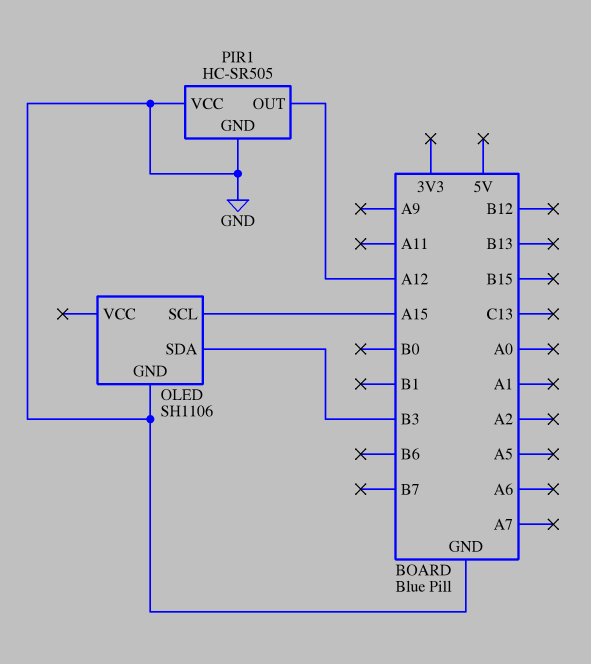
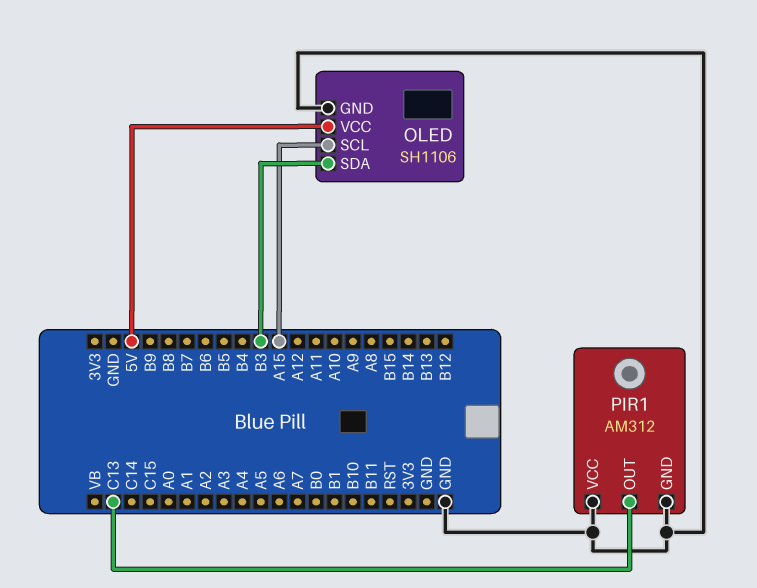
OLED pin VCC: none -> 5V
PIR1: HC-SR505 -> AM312
PIR1 pin OUT: A12 -> C13

